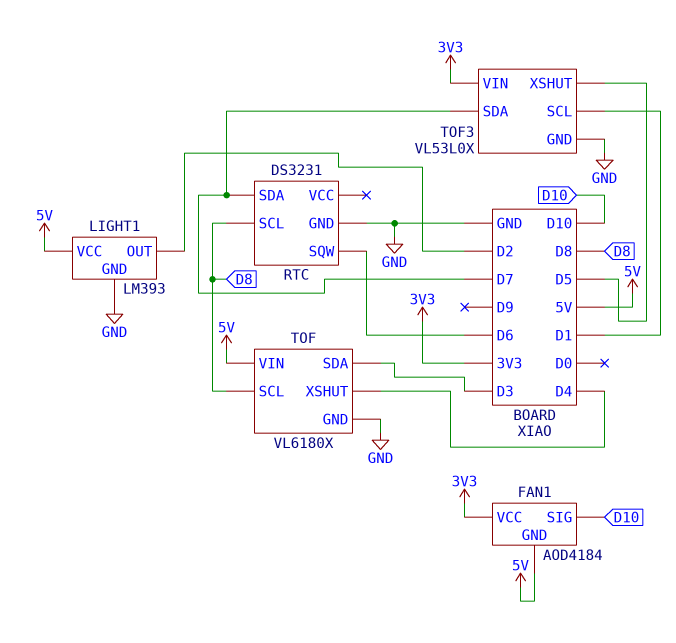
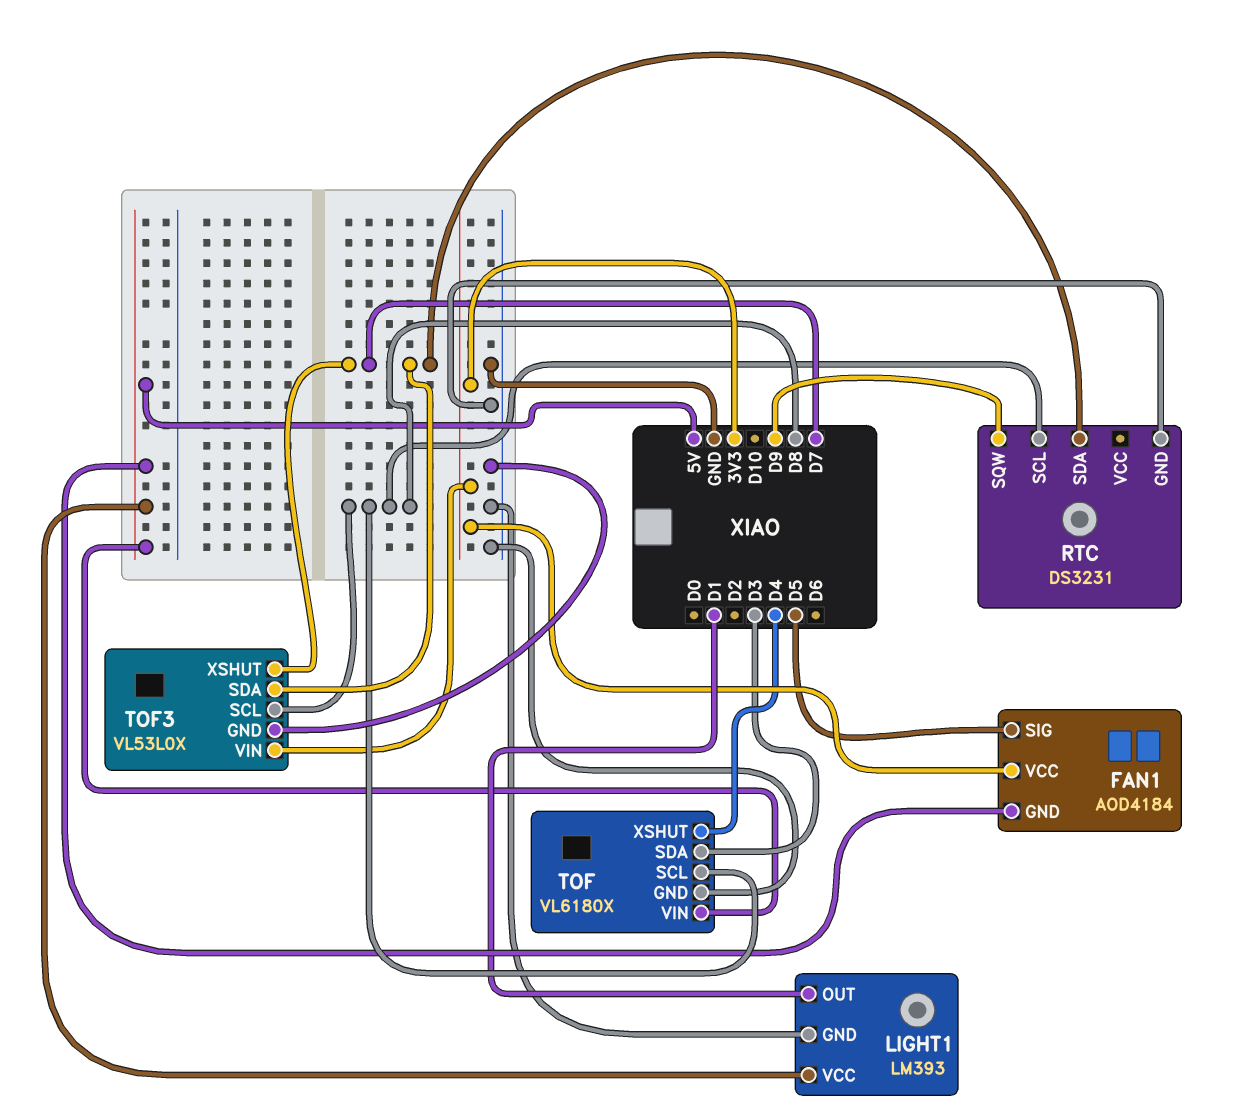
FAN1 pin SIG: D10 -> D5
LIGHT1 pin OUT: D2 -> D1
RTC pin SQW: D6 -> D9
TOF3 pin SCL: D1 -> D8
TOF3 pin XSHUT: D5 -> D7

